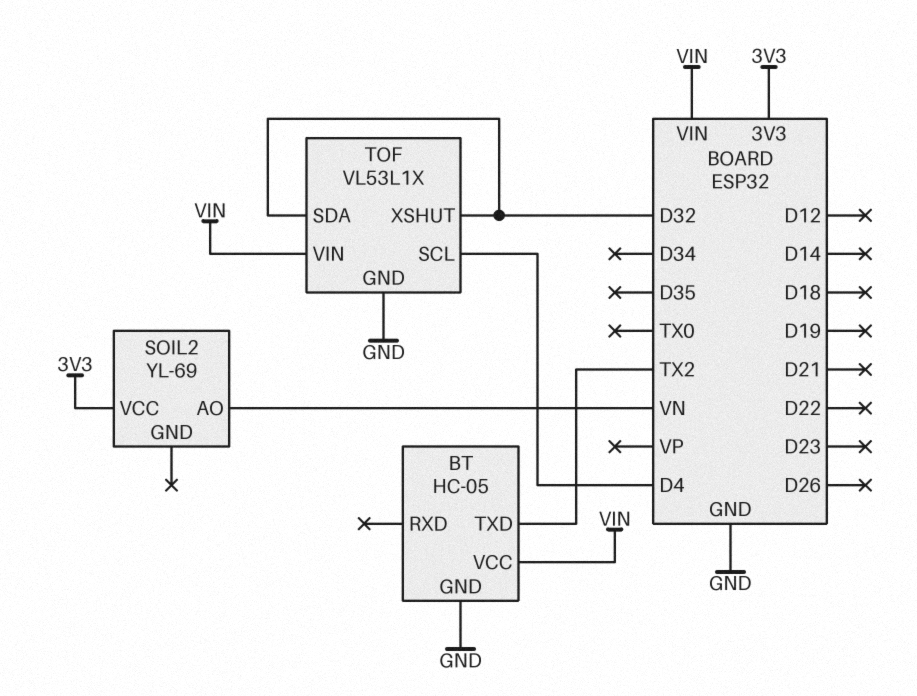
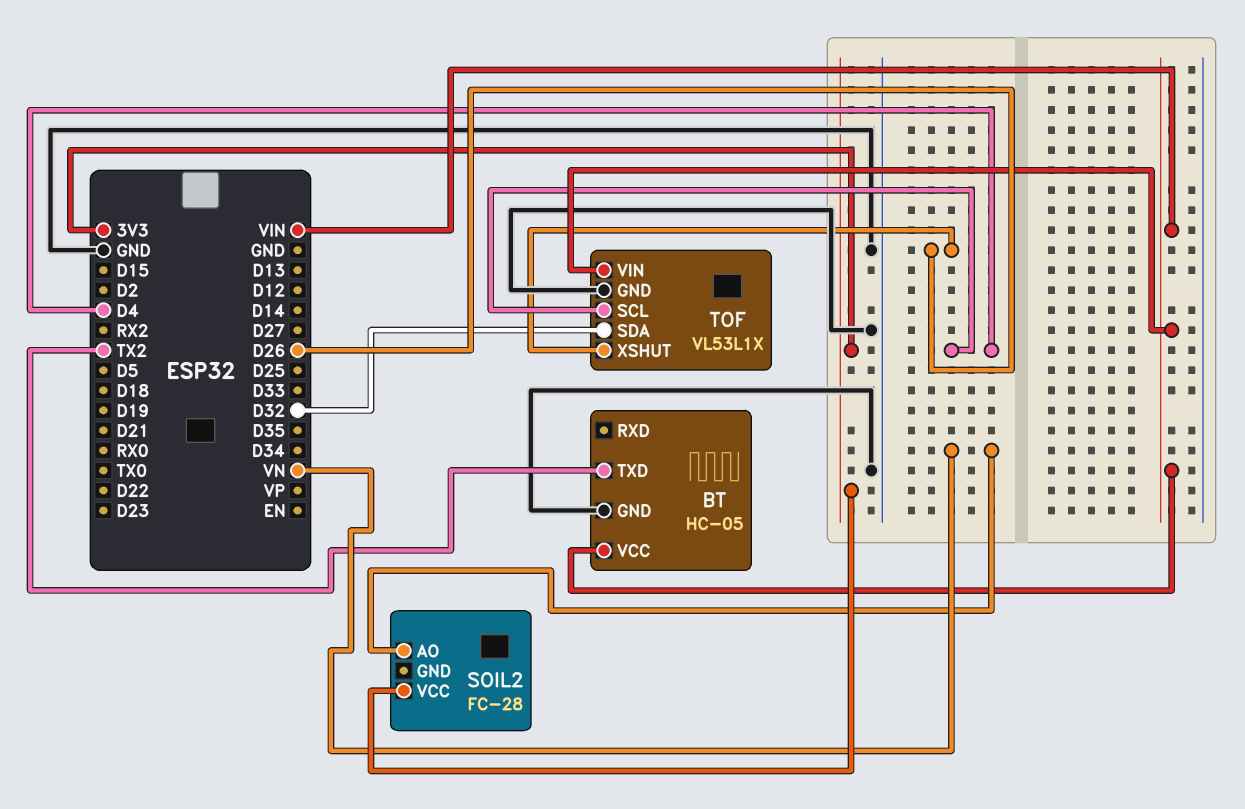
SOIL2: YL-69 -> FC-28
TOF pin XSHUT: D32 -> D26

